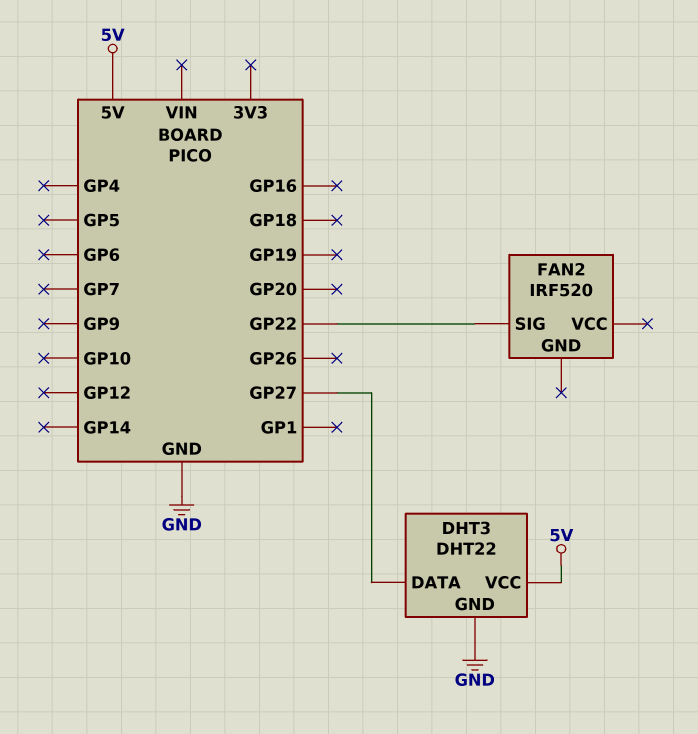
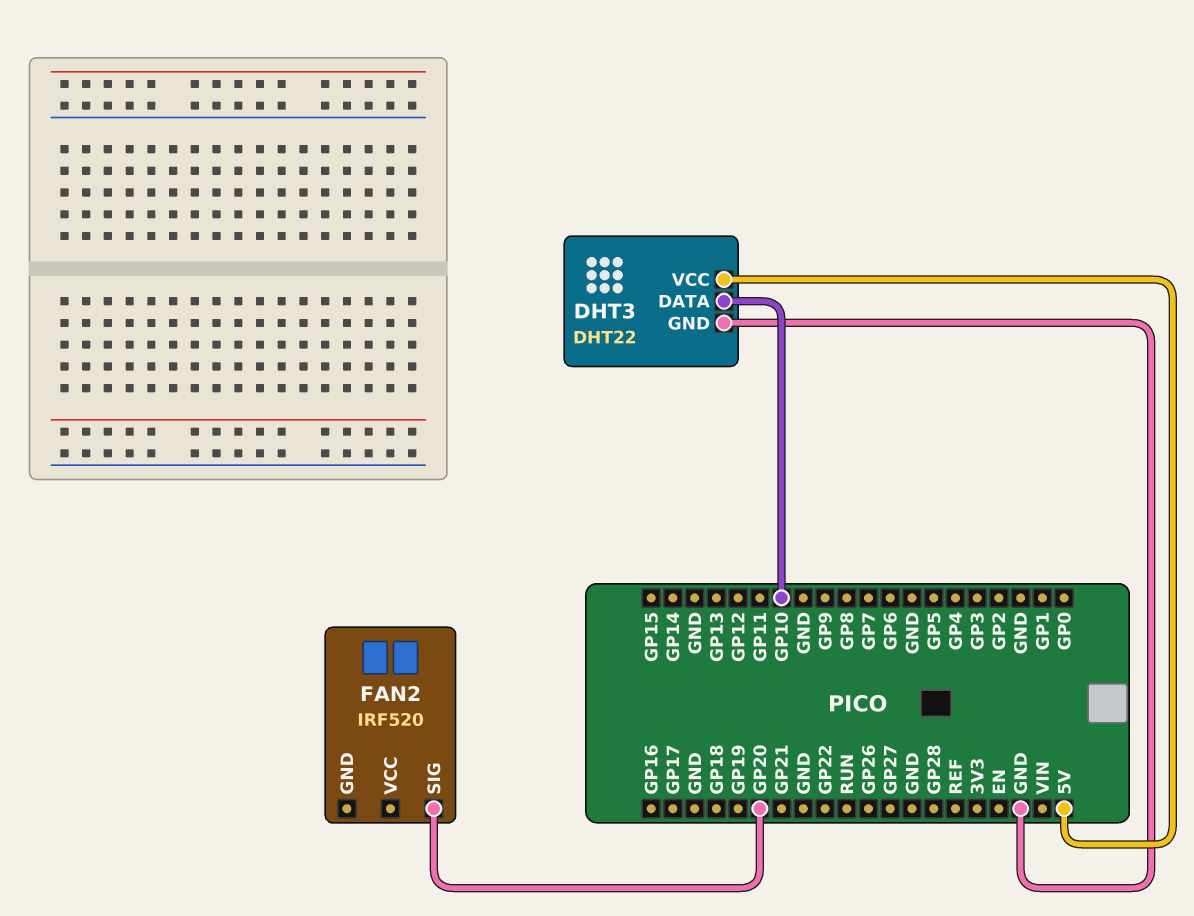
DHT3 pin DATA: GP27 -> GP10
FAN2 pin SIG: GP22 -> GP20

